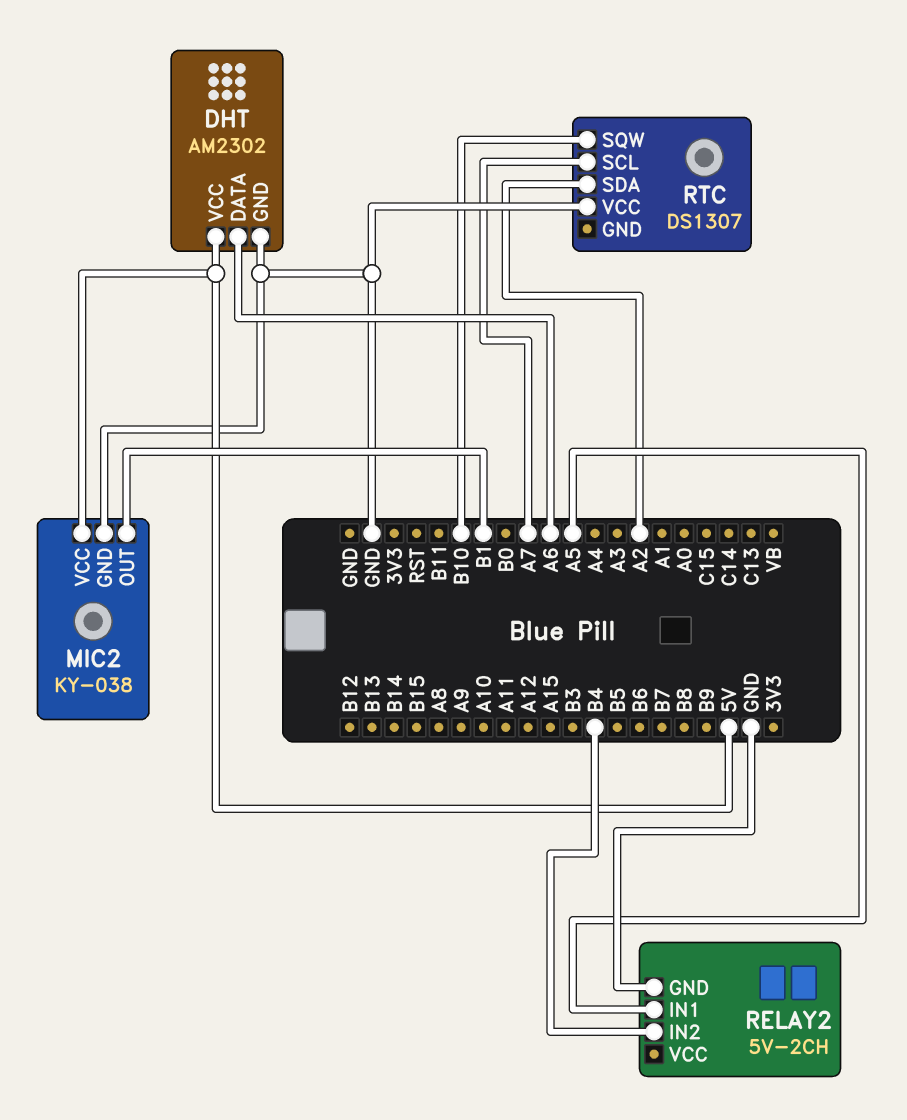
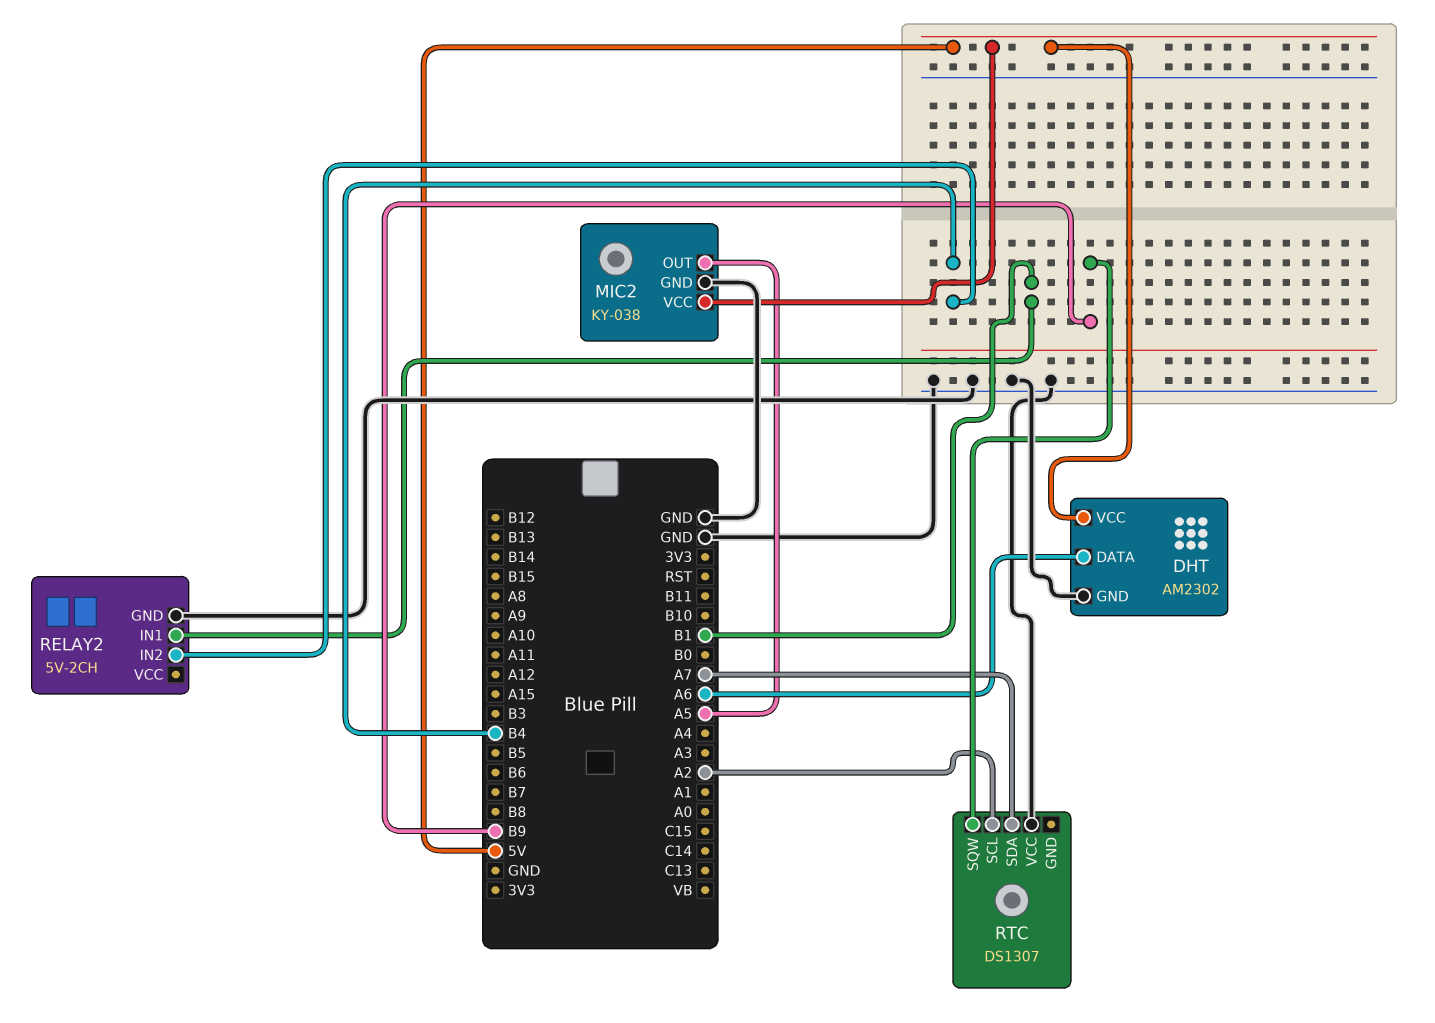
MIC2 pin OUT: B1 -> A5
RELAY2 pin IN1: A5 -> B1
RTC pin SCL: A7 -> A2
RTC pin SDA: A2 -> A7
RTC pin SQW: B10 -> B9

